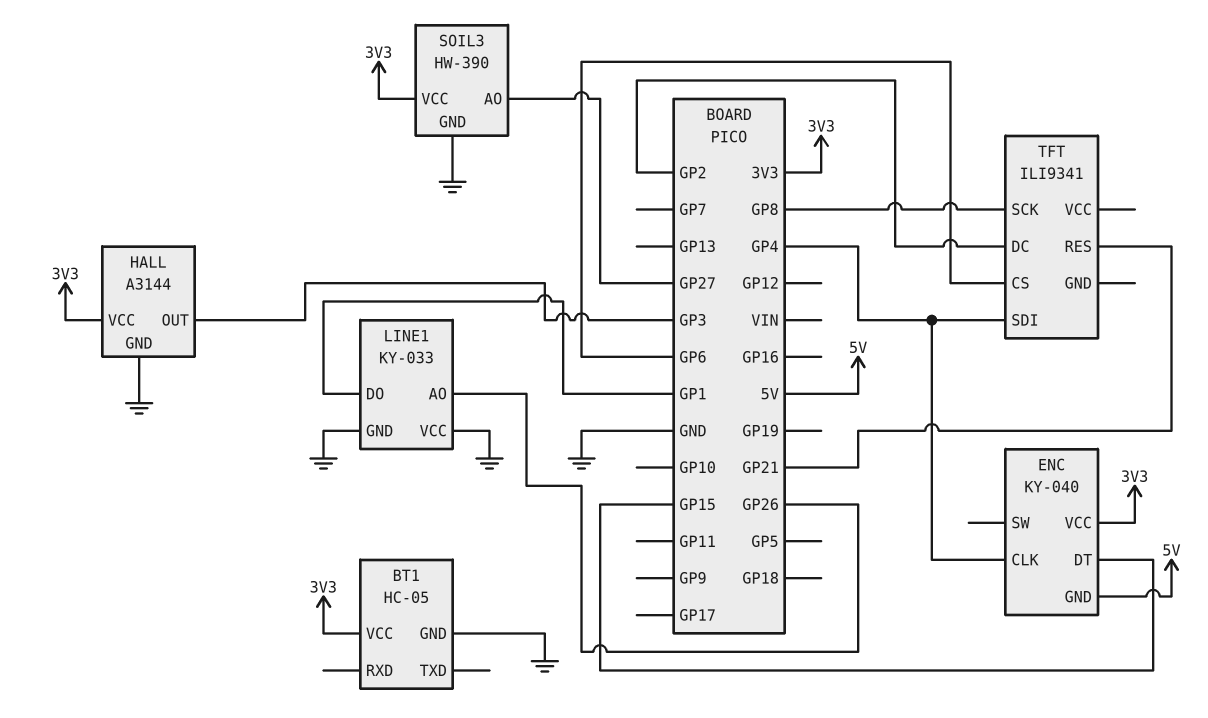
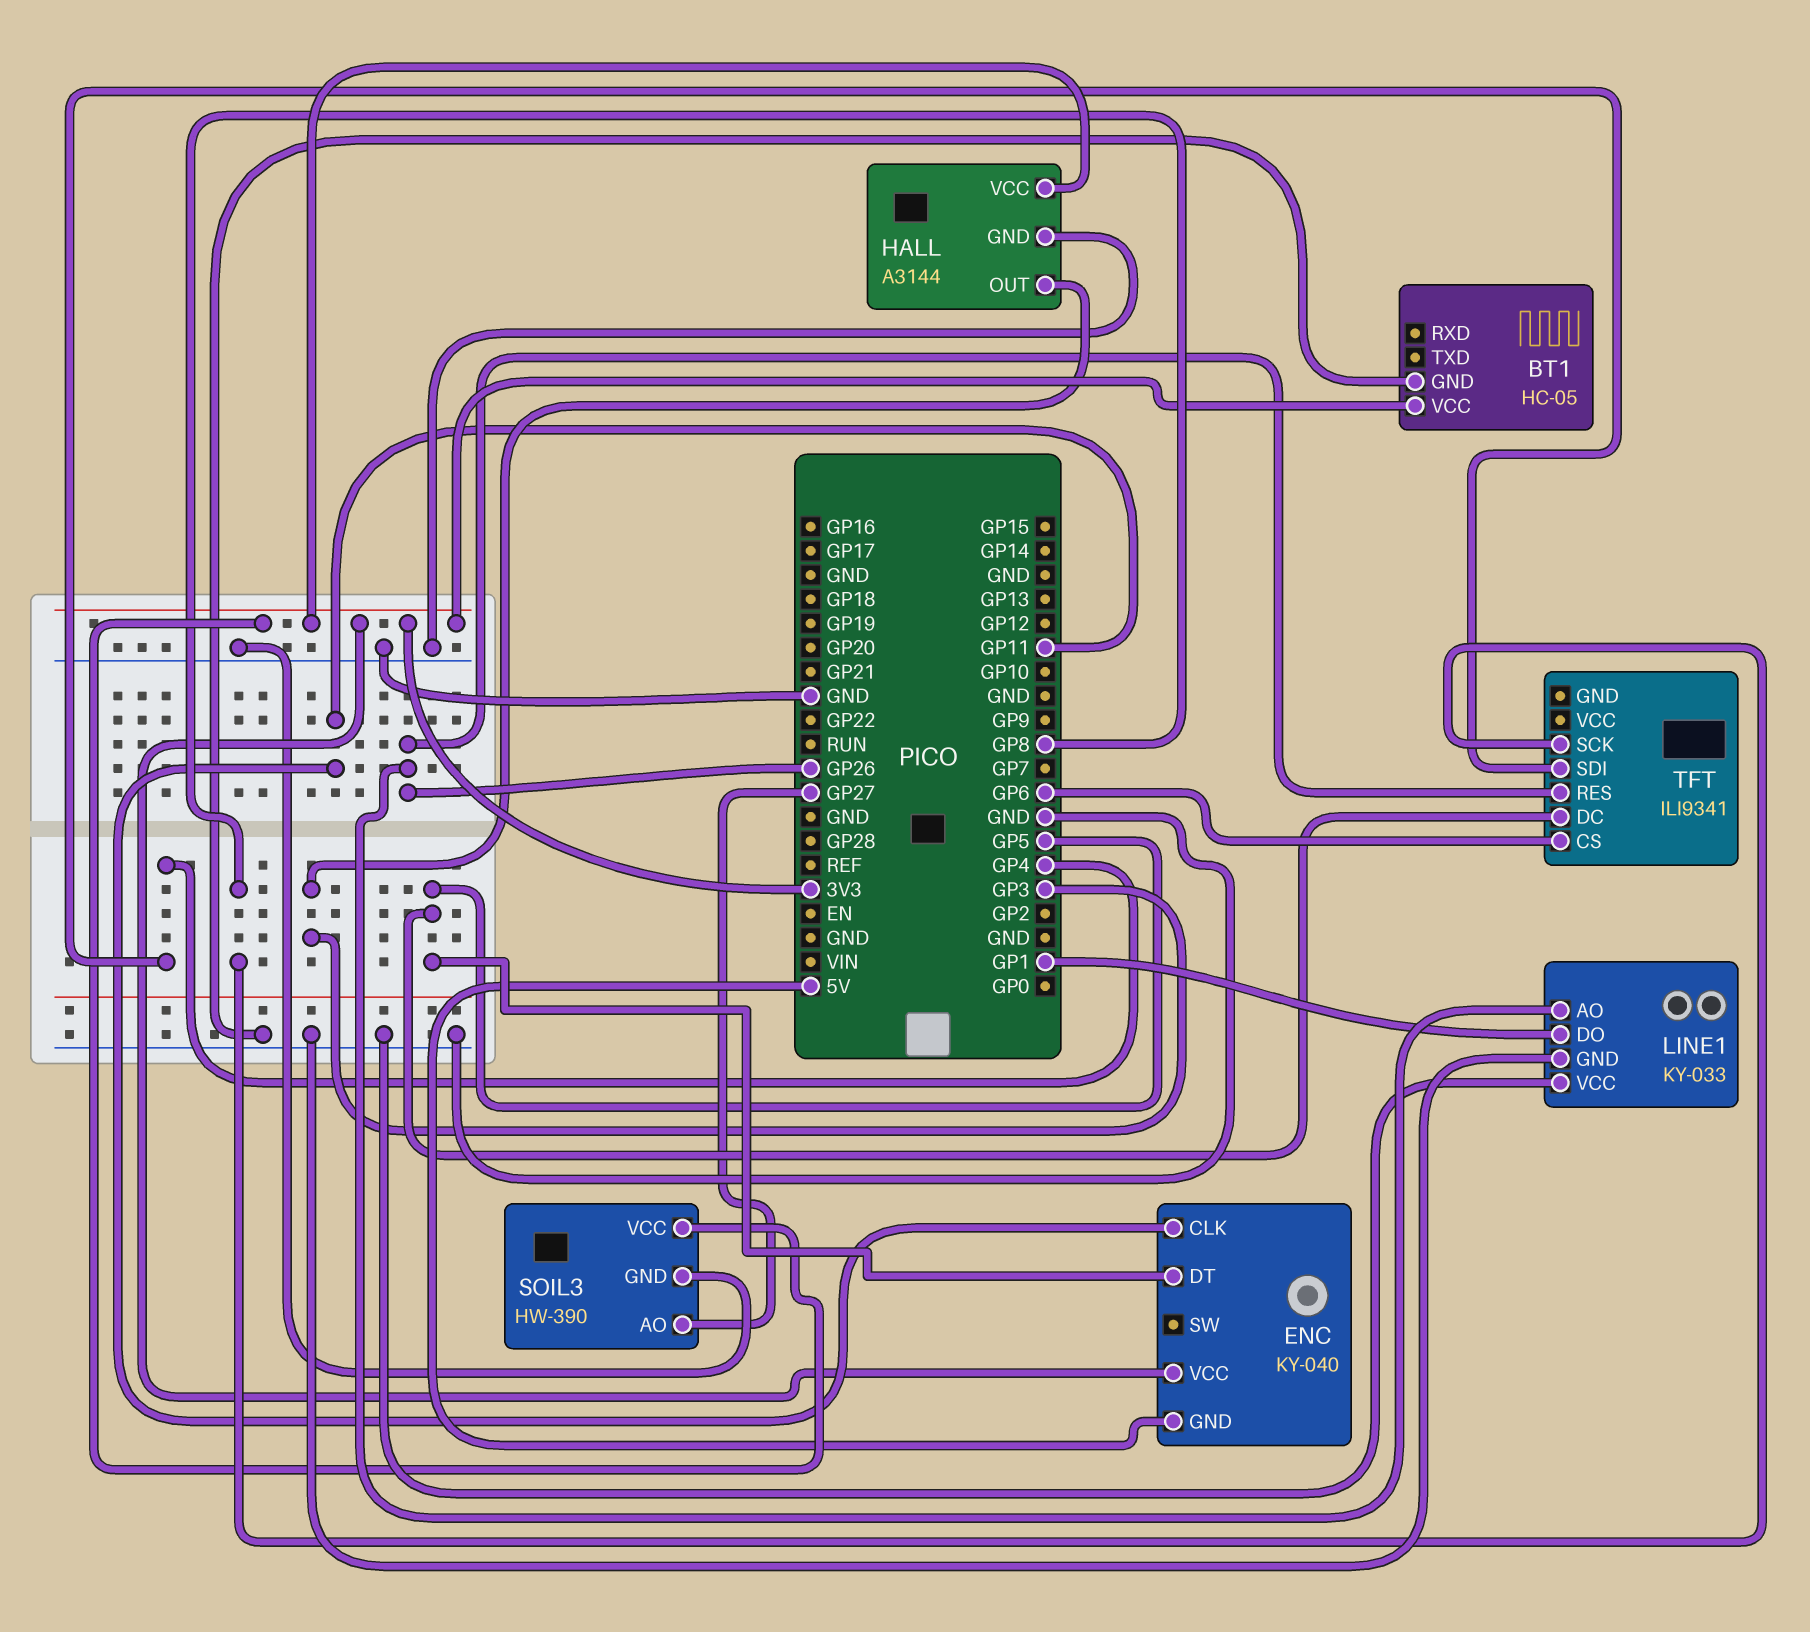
ENC pin CLK: GP4 -> GP11
ENC pin DT: GP15 -> GP5
TFT pin DC: GP2 -> GP5
TFT pin RES: GP21 -> GP26

